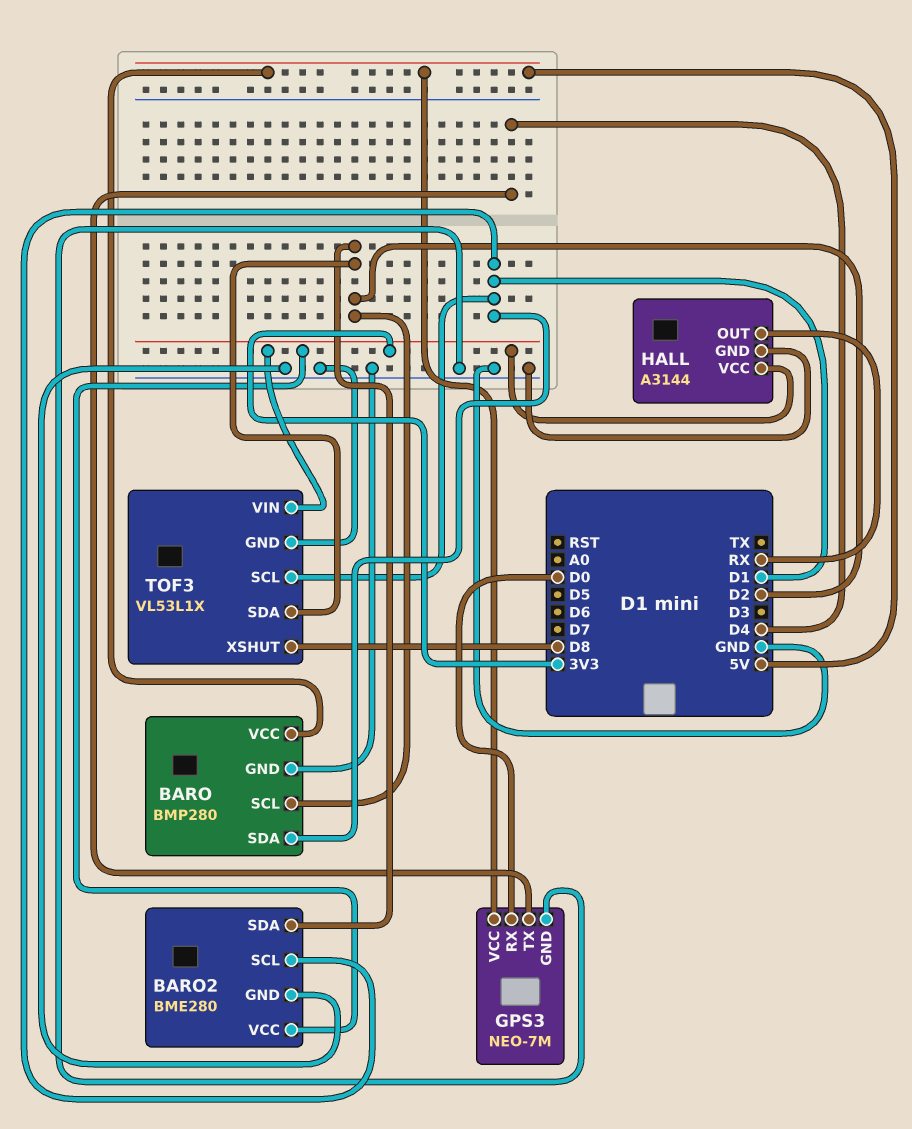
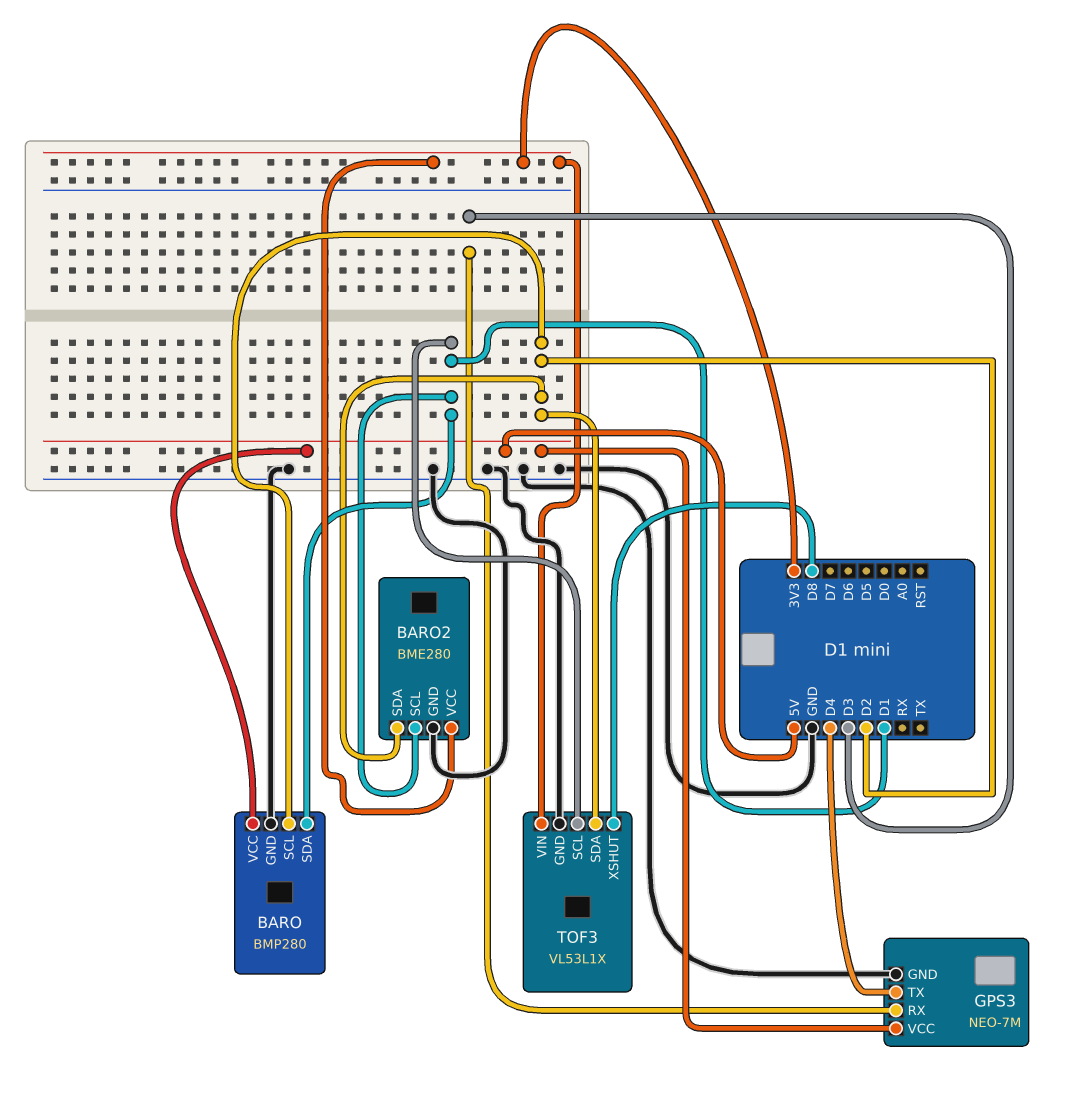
GPS3 pin RX: D0 -> D3
HALL: A3144 -> none
HALL pin GND: GND -> none
HALL pin OUT: RX -> none
HALL pin VCC: 3V3 -> none

